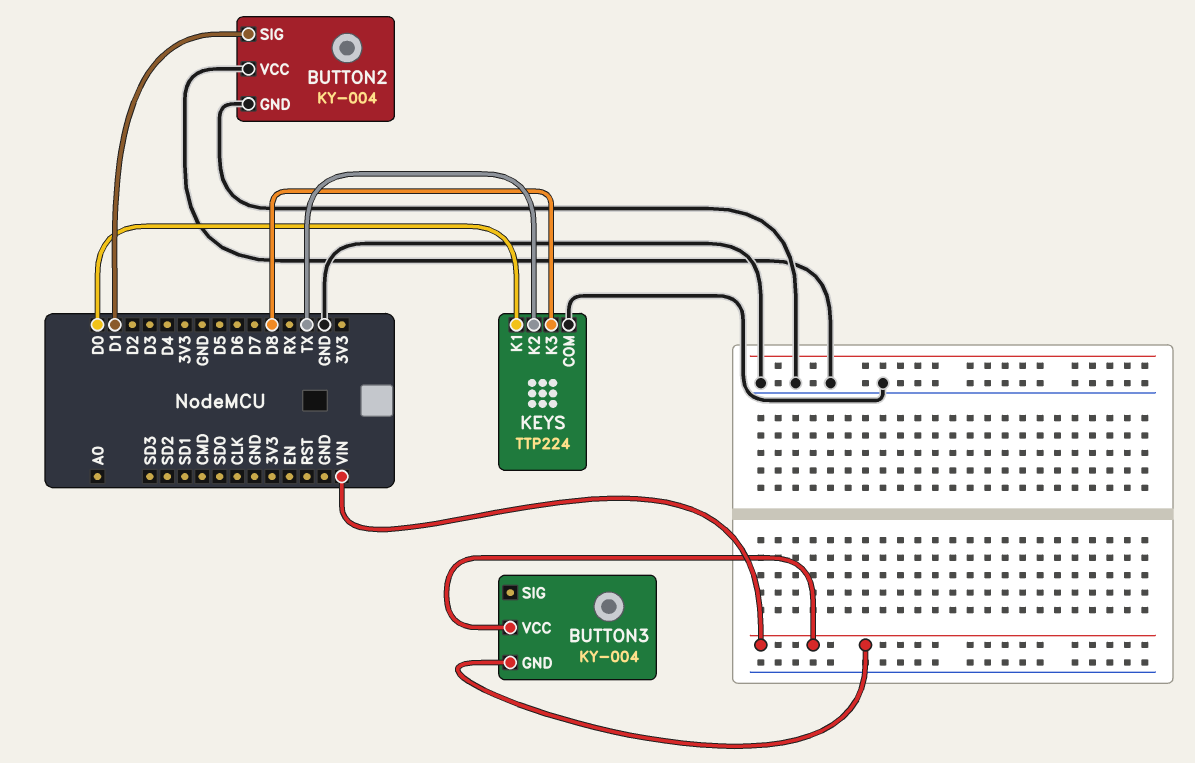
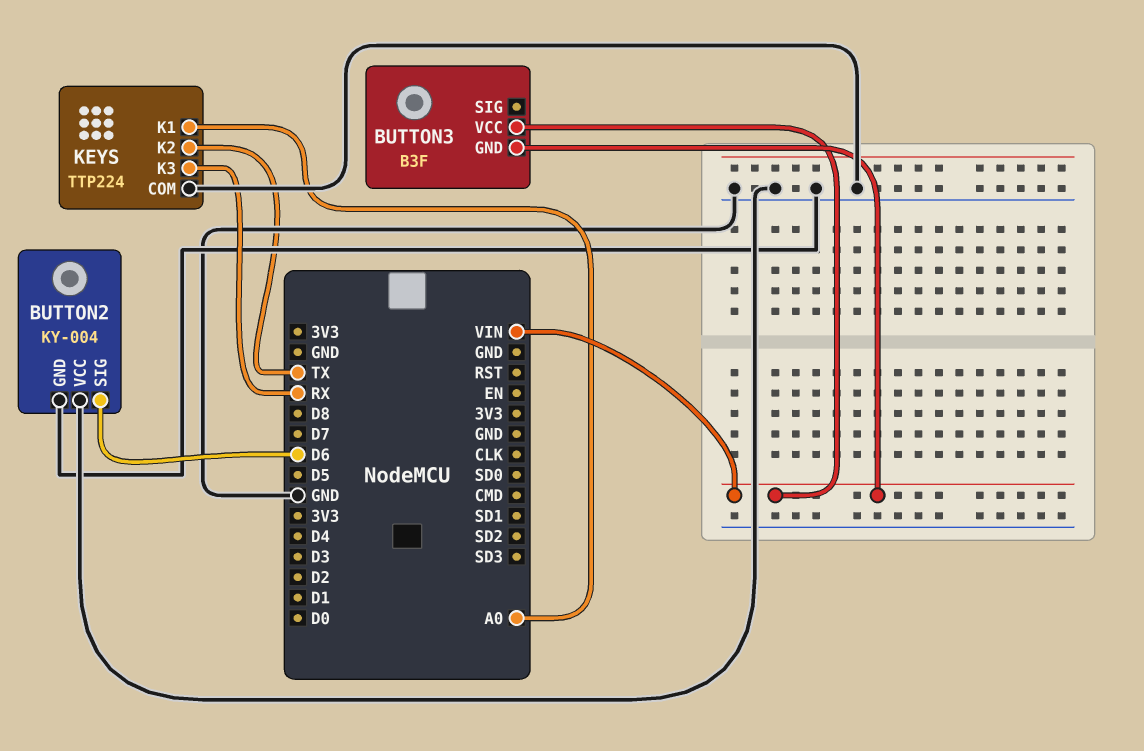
BUTTON2 pin SIG: D1 -> D6
BUTTON3: KY-004 -> B3F
KEYS pin K1: D0 -> A0
KEYS pin K3: D8 -> RX

